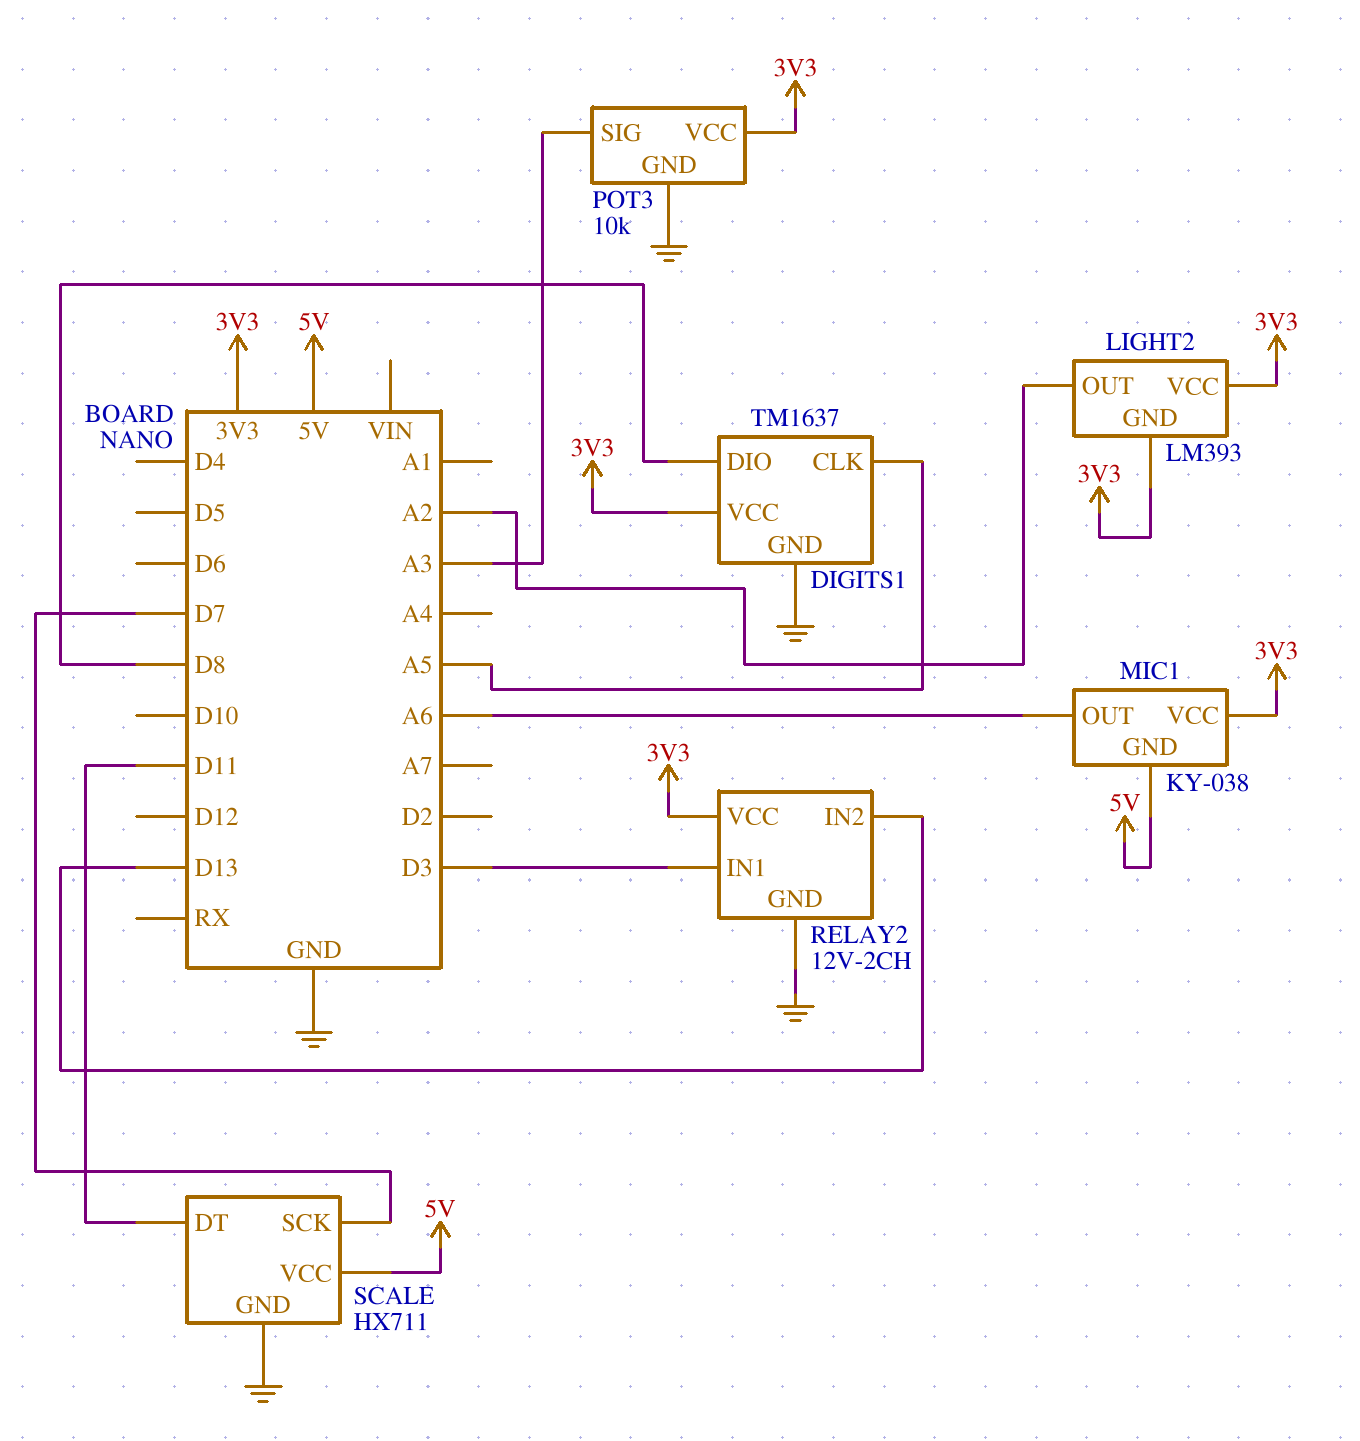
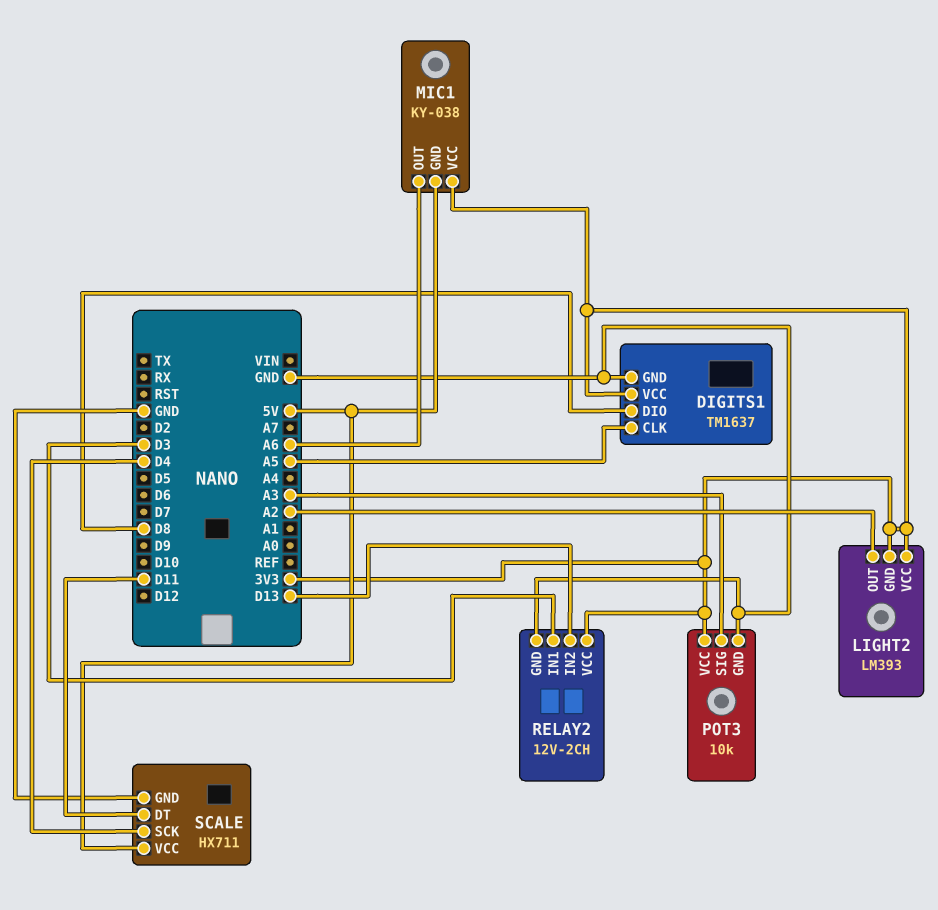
SCALE pin SCK: D7 -> D4

